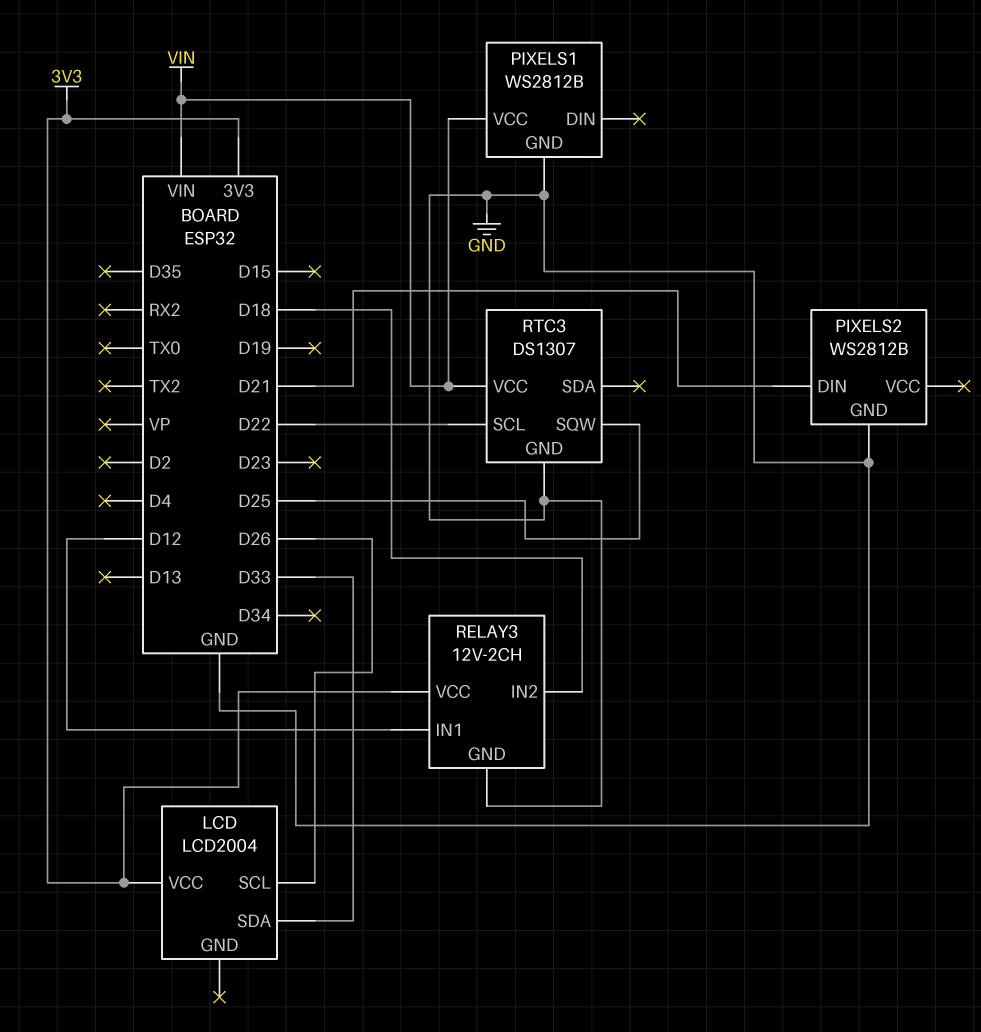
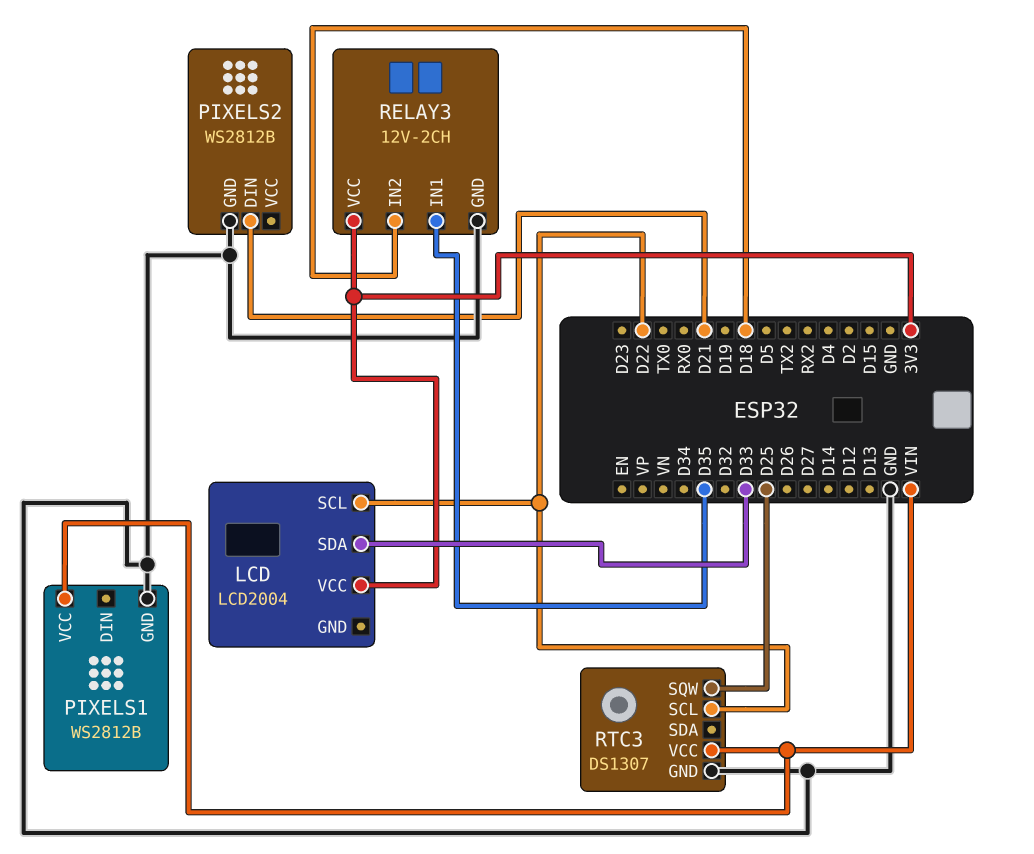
LCD pin SCL: D26 -> D22
RELAY3 pin IN1: D12 -> D35

